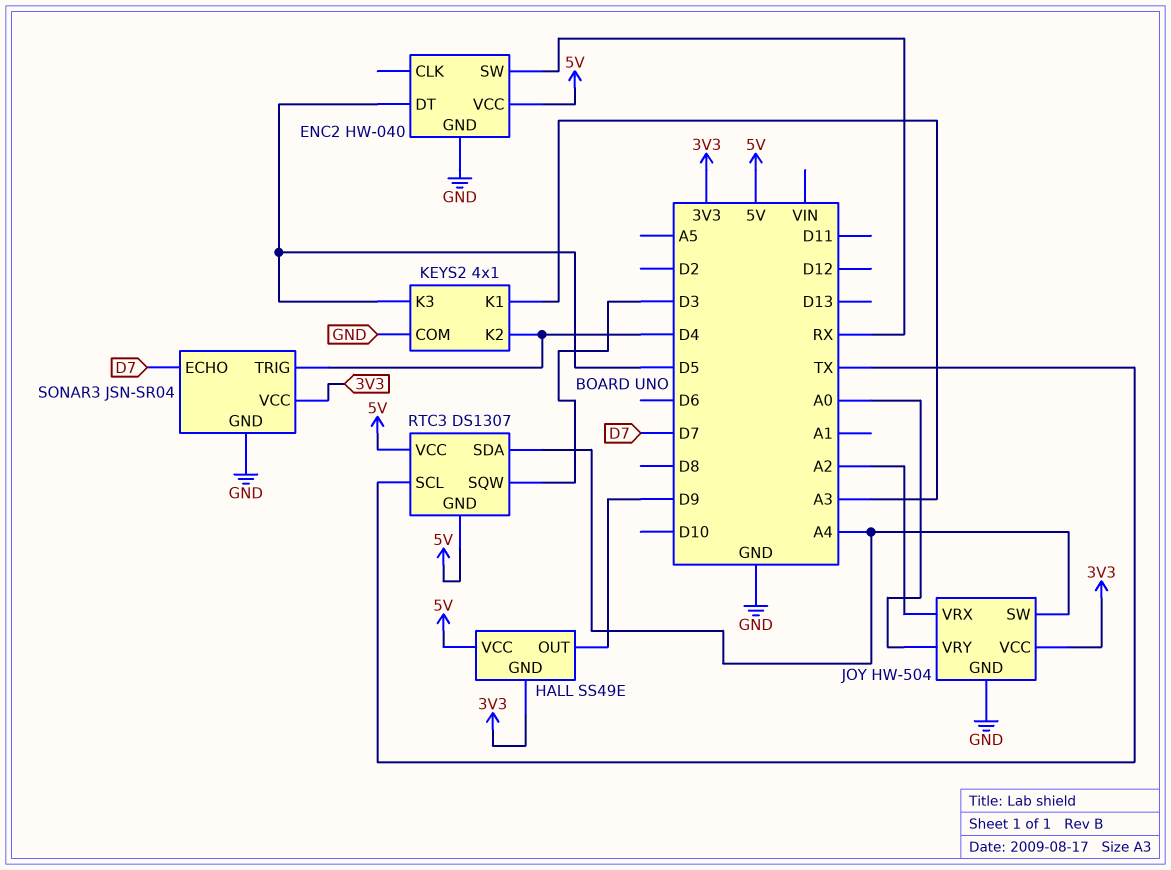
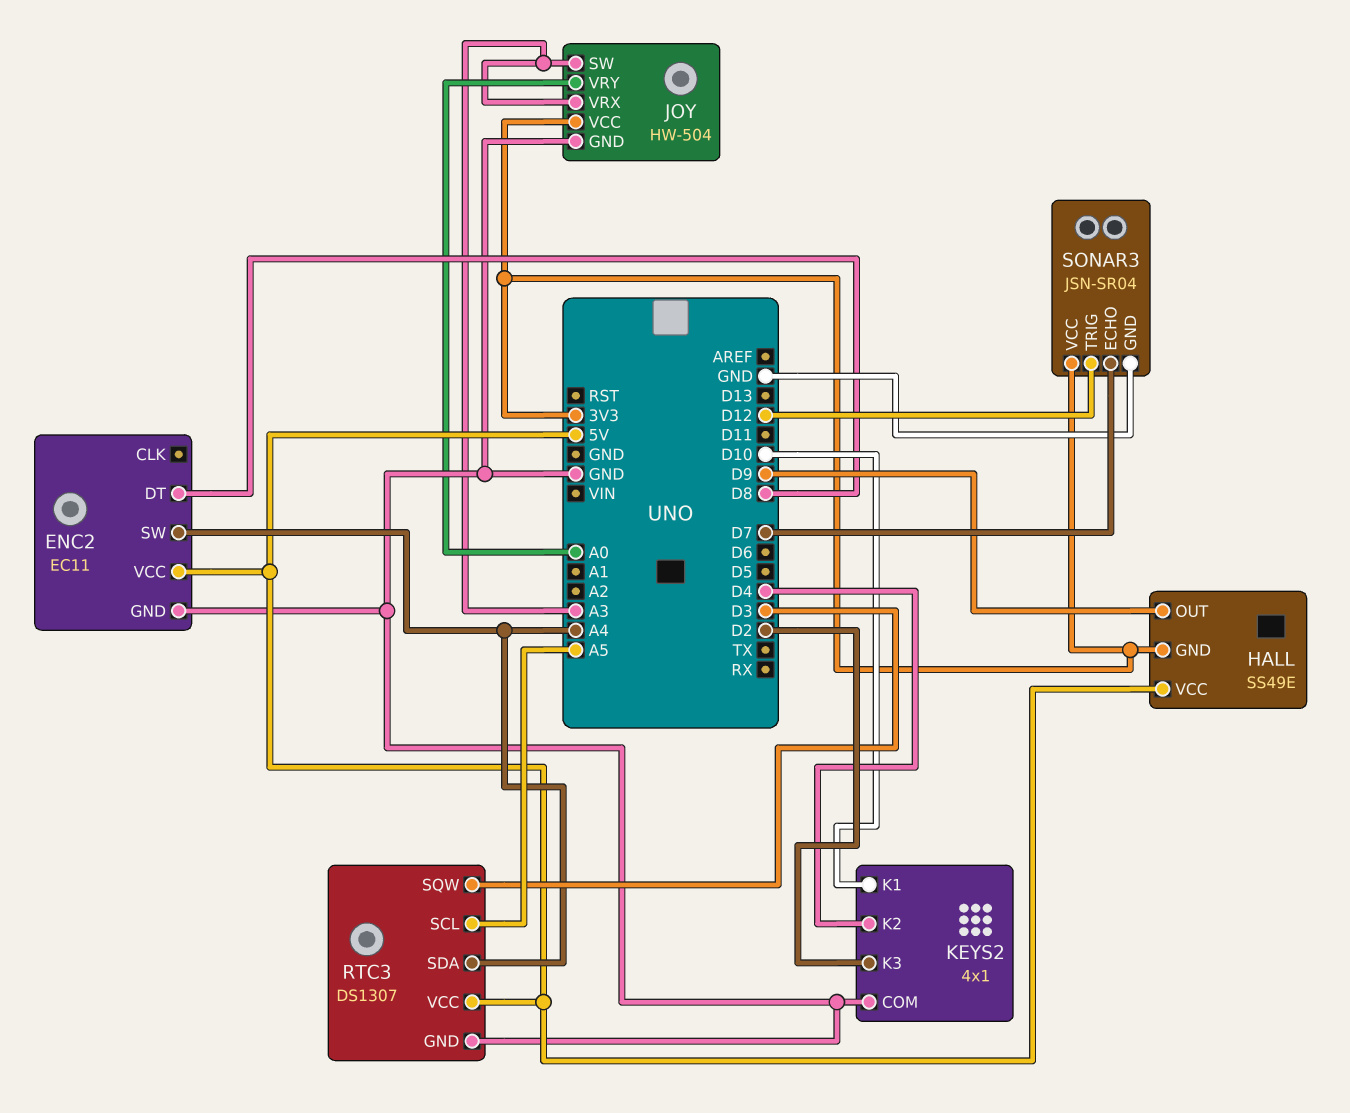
ENC2: HW-040 -> EC11
ENC2 pin DT: D5 -> D8
ENC2 pin SW: RX -> A4
JOY pin SW: A4 -> A3
JOY pin VRX: A2 -> A3
KEYS2 pin K1: A3 -> D10
KEYS2 pin K3: D5 -> D2
RTC3 pin GND: 5V -> GND
RTC3 pin SCL: TX -> A5
SONAR3 pin TRIG: D4 -> D12

